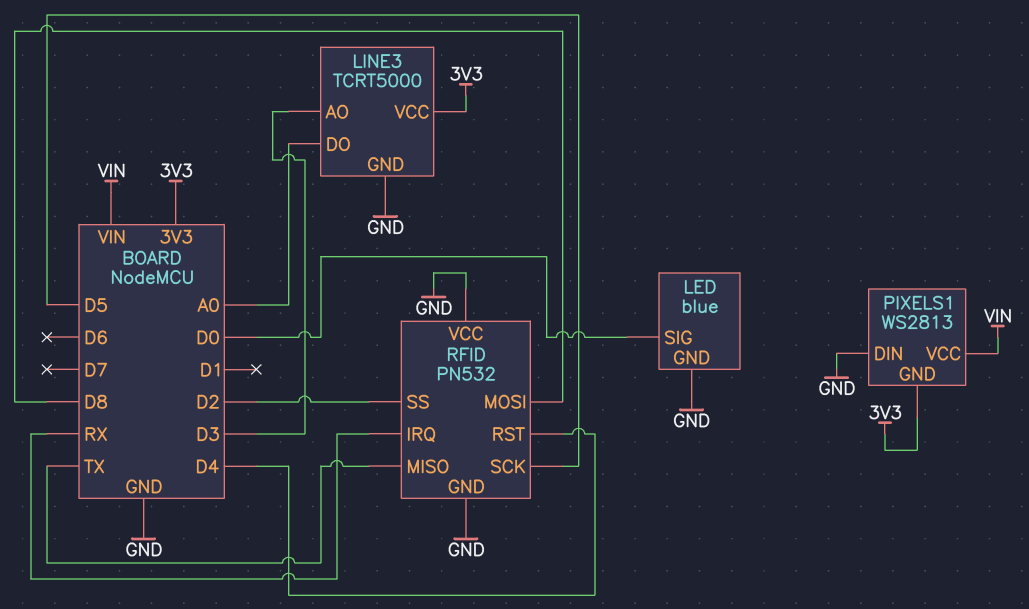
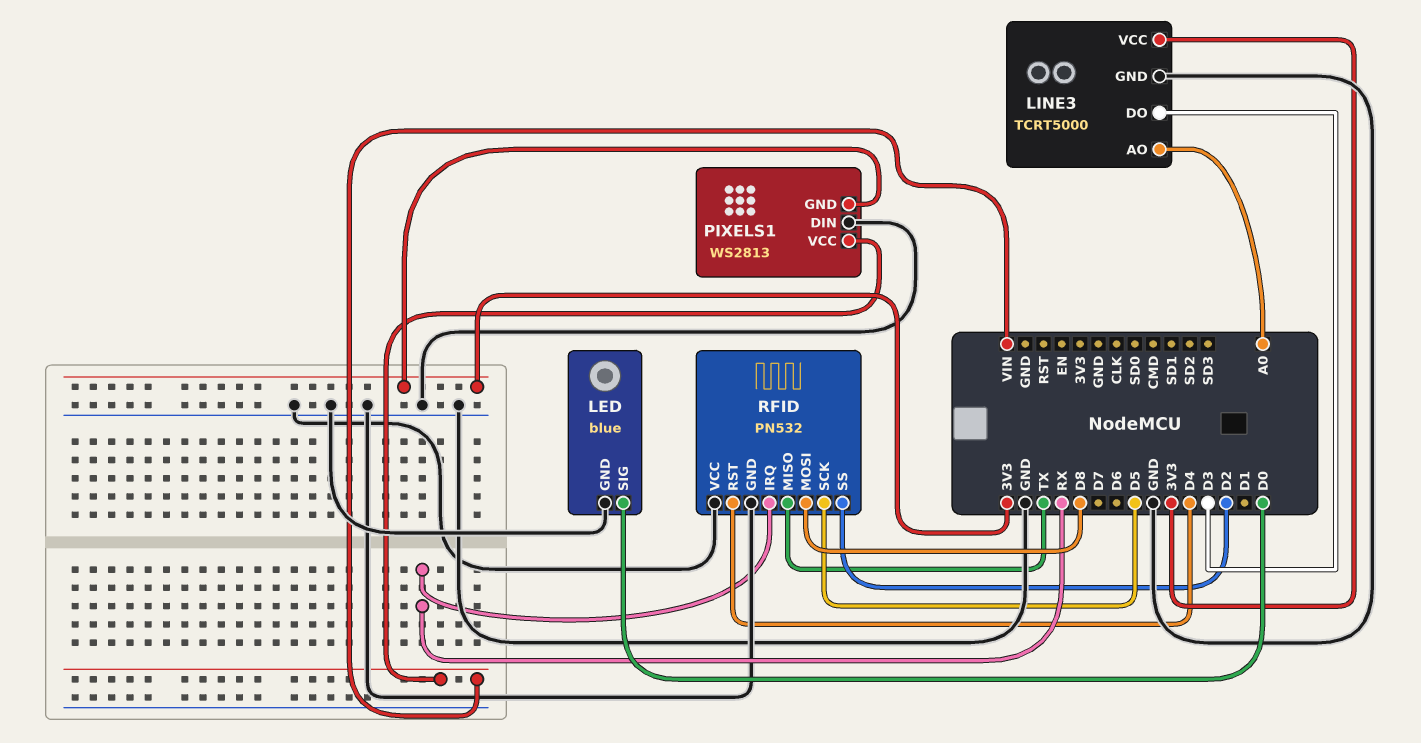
LINE3 pin AO: D3 -> A0
LINE3 pin DO: A0 -> D3

